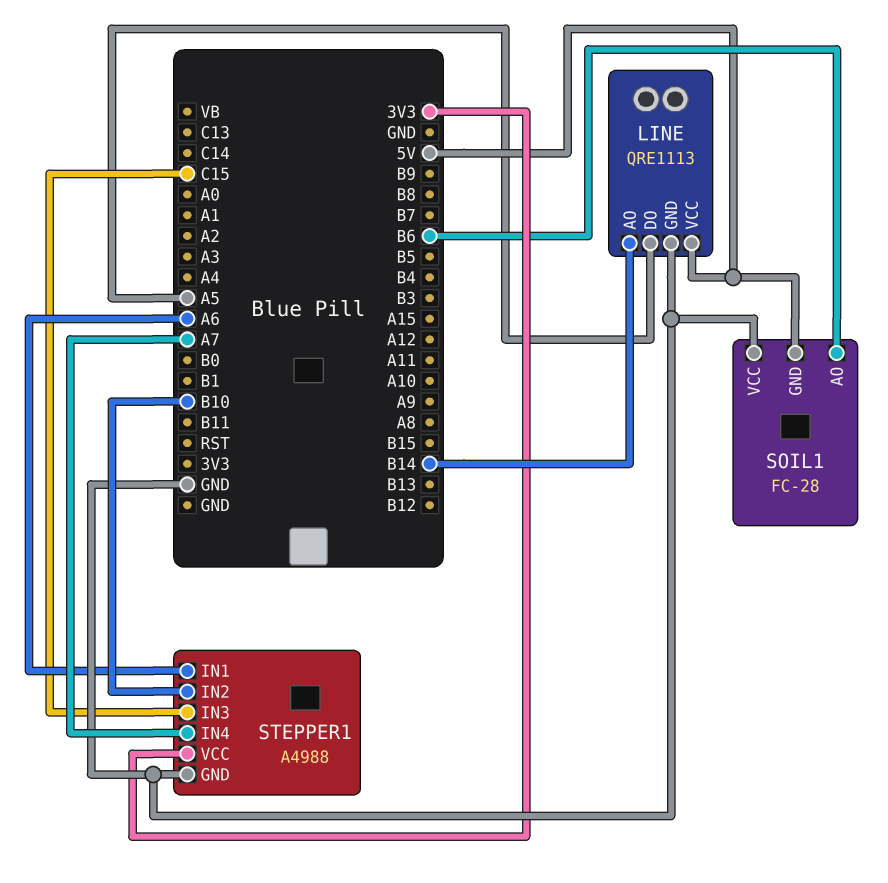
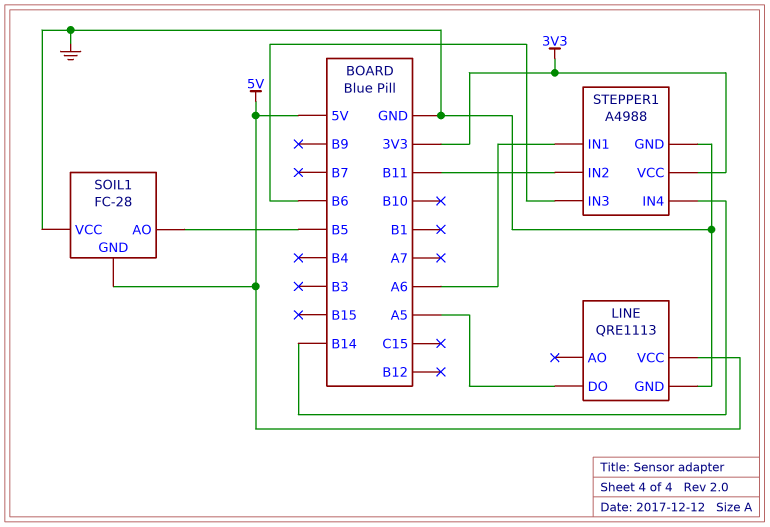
LINE pin AO: B14 -> none
SOIL1 pin AO: B6 -> B5
STEPPER1 pin IN2: B10 -> B11
STEPPER1 pin IN3: C15 -> B6
STEPPER1 pin IN4: A7 -> B14

